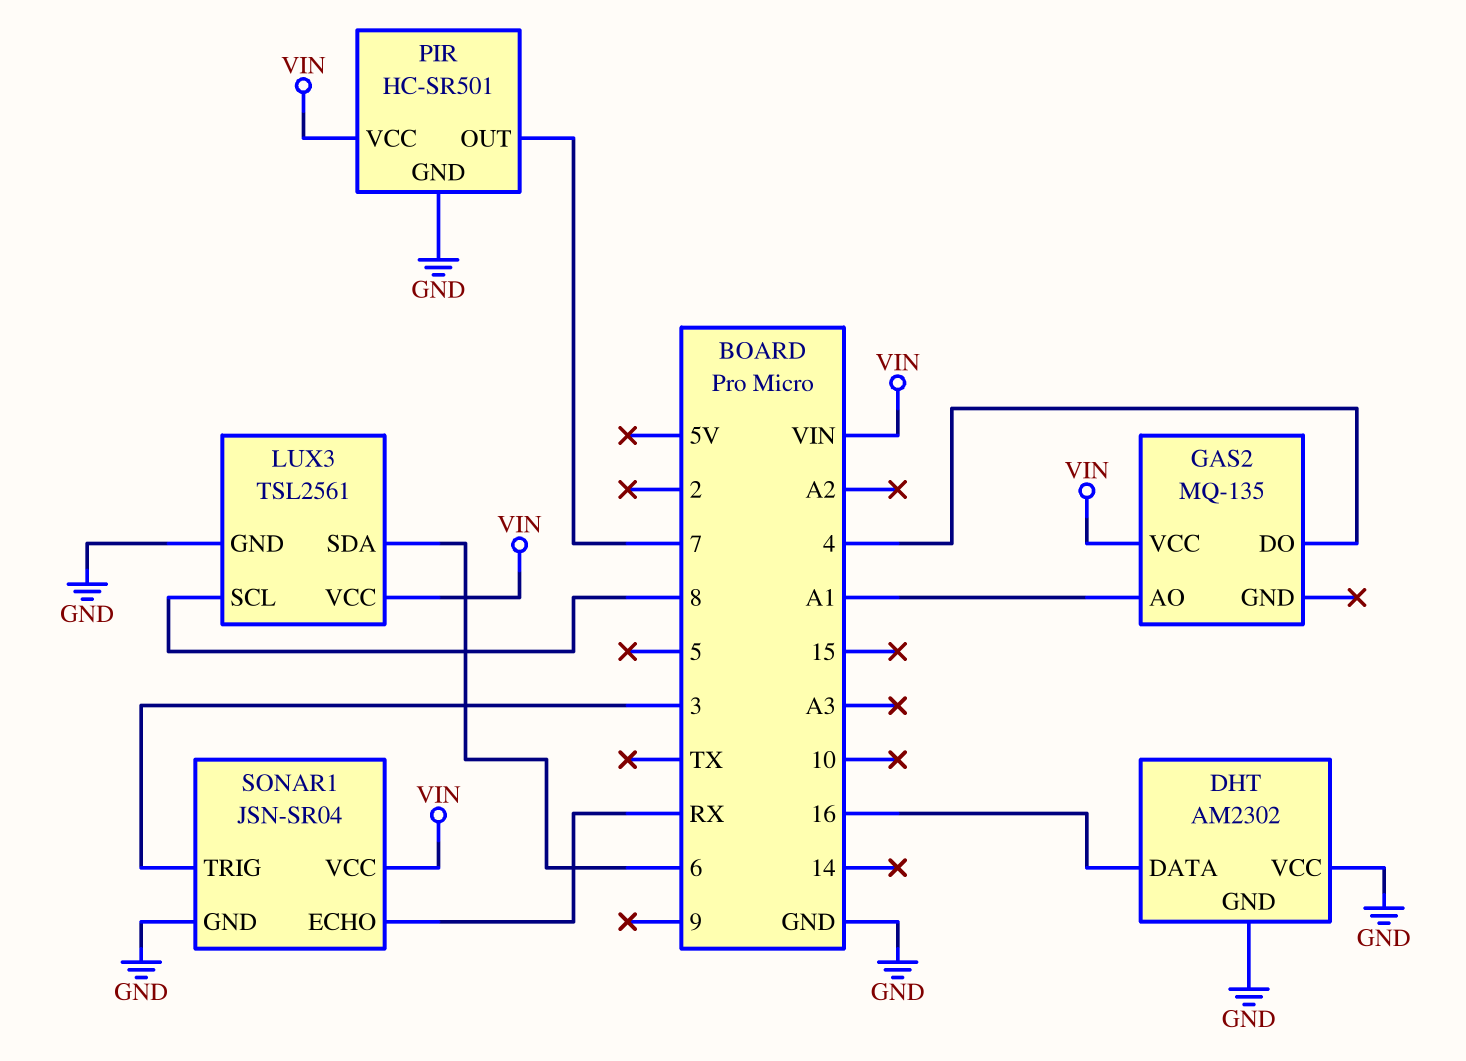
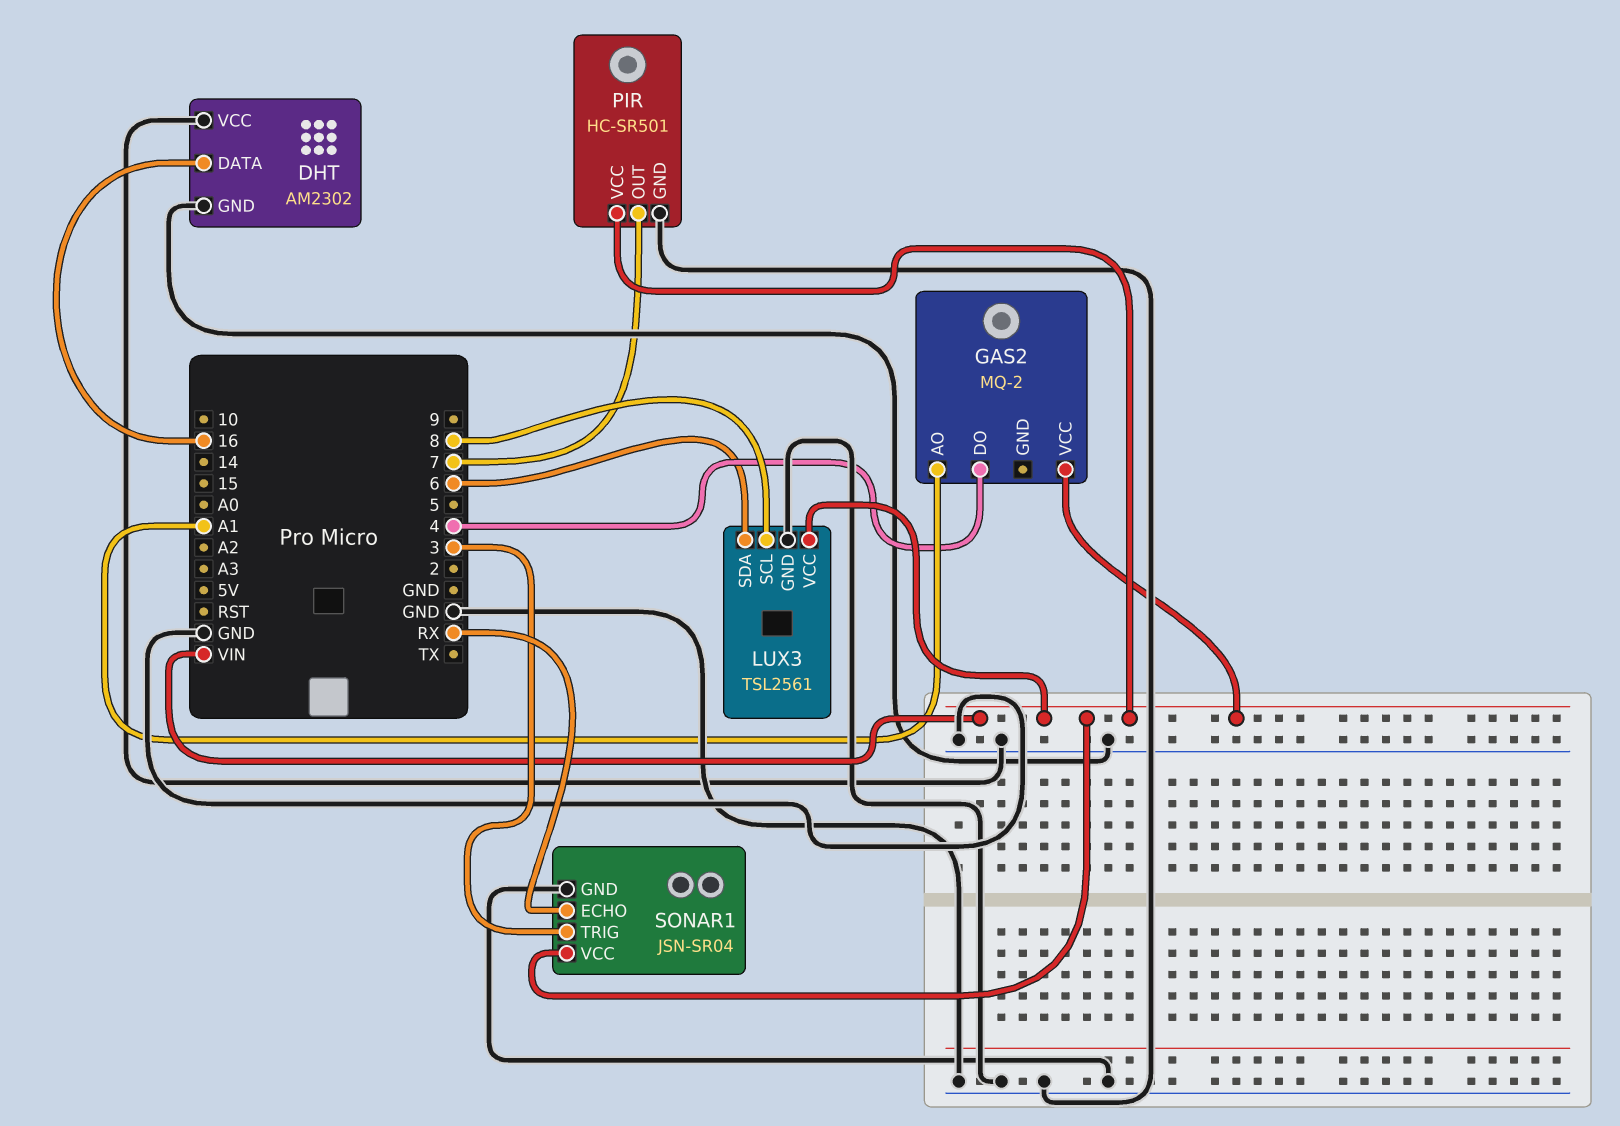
GAS2: MQ-135 -> MQ-2

